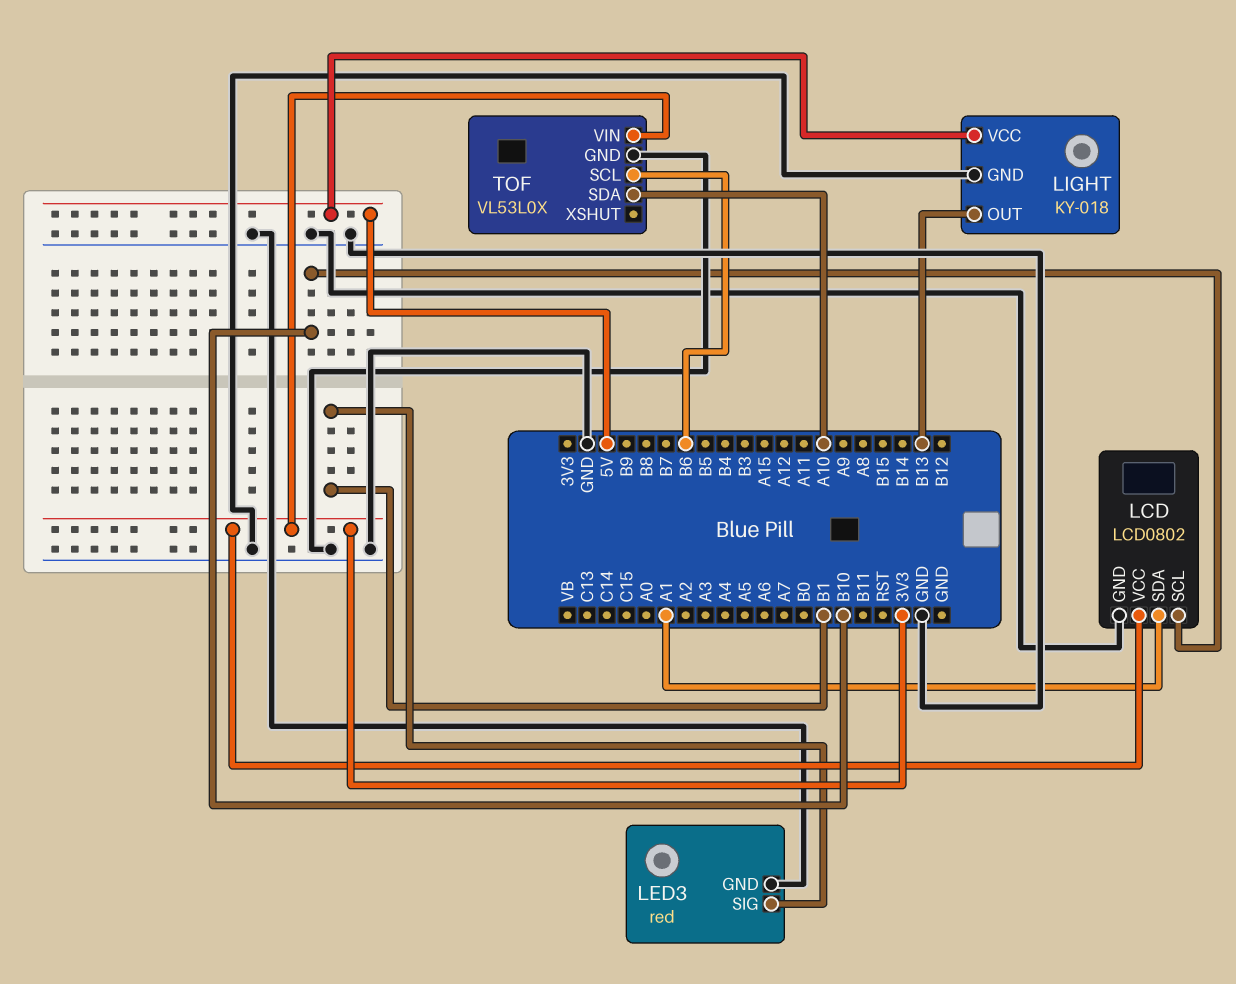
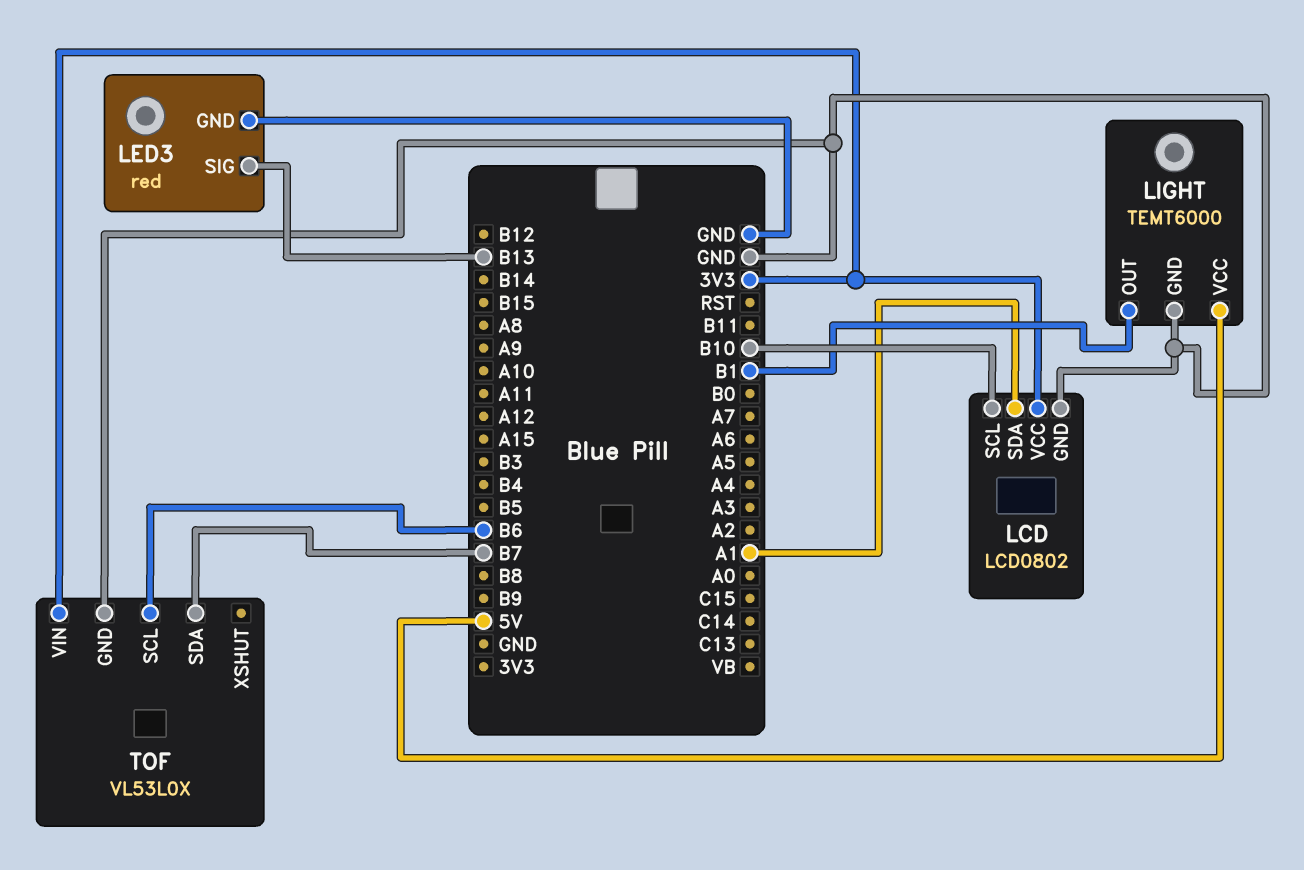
LED3 pin SIG: B1 -> B13
LIGHT: KY-018 -> TEMT6000
LIGHT pin OUT: B13 -> B1
TOF pin SDA: A10 -> B7

